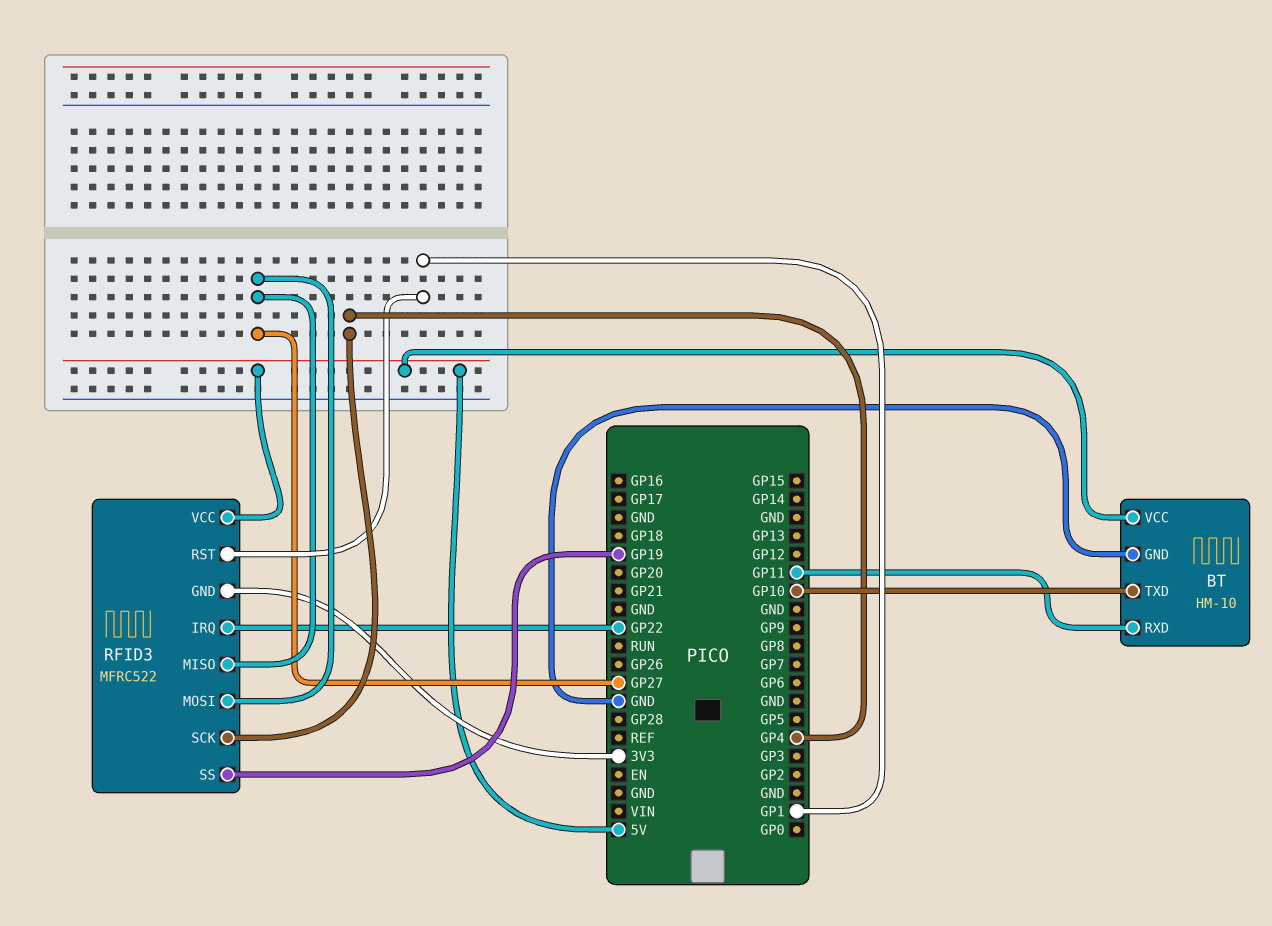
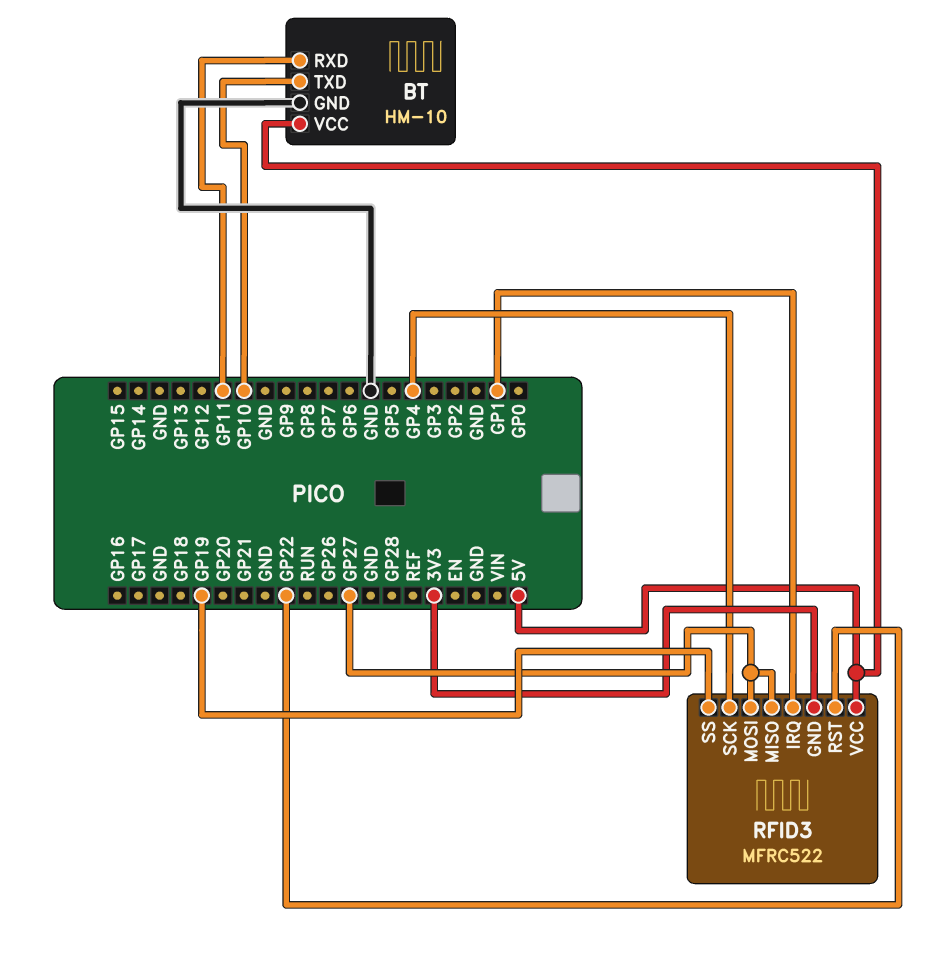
RFID3 pin IRQ: GP22 -> GP1
RFID3 pin RST: GP1 -> GP22

